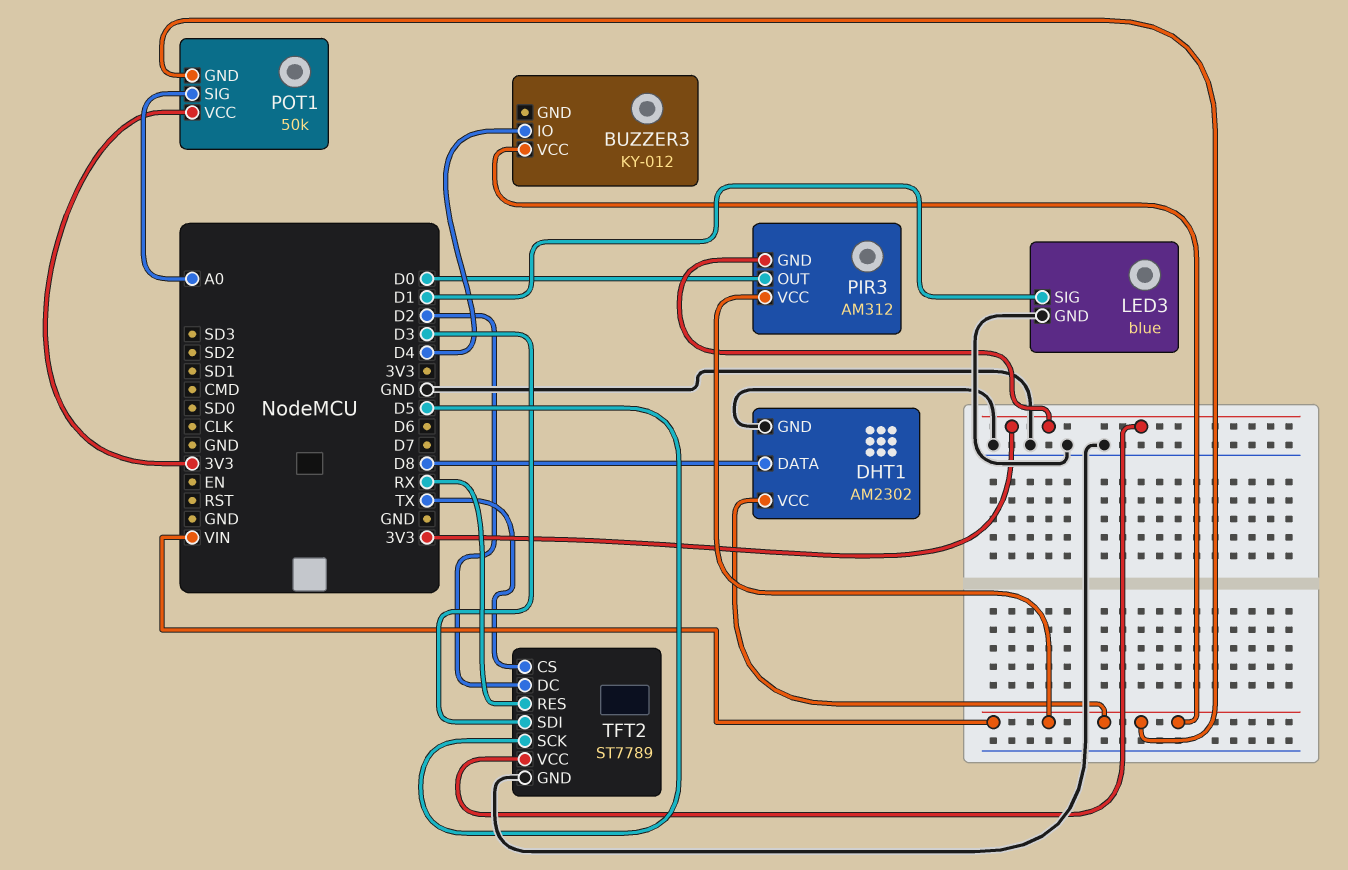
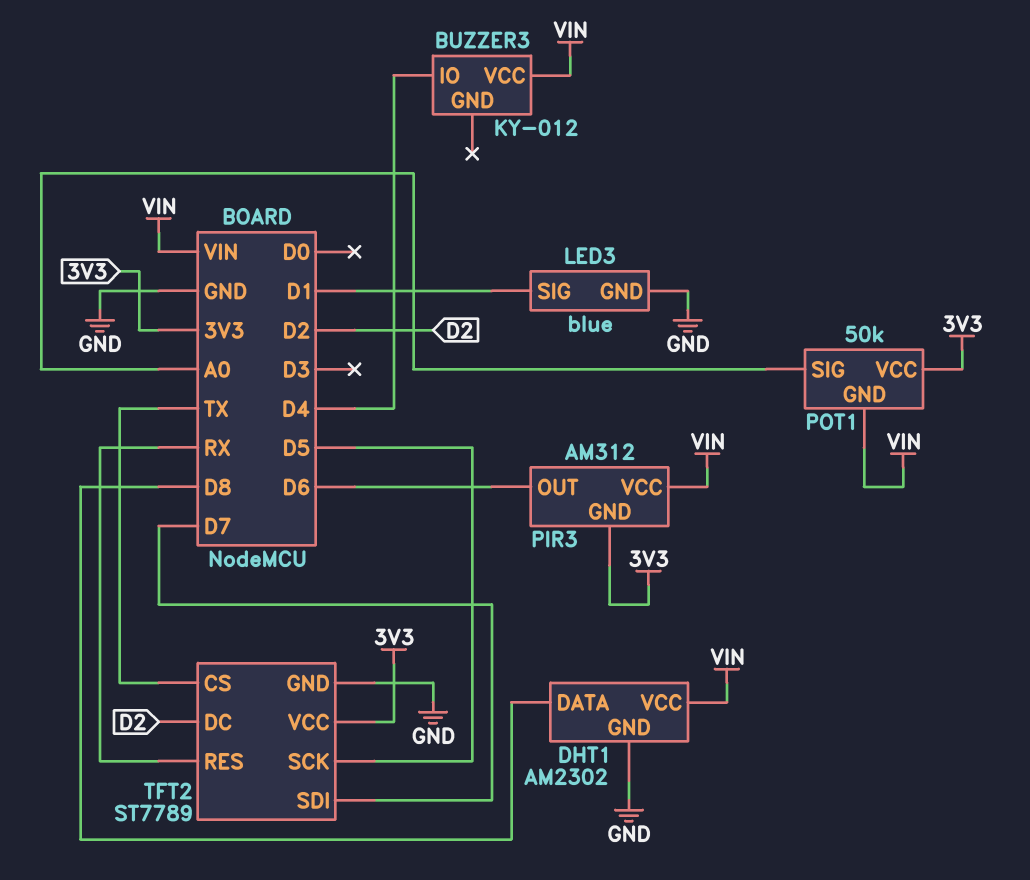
PIR3 pin OUT: D0 -> D6
TFT2 pin SDI: D3 -> D7

